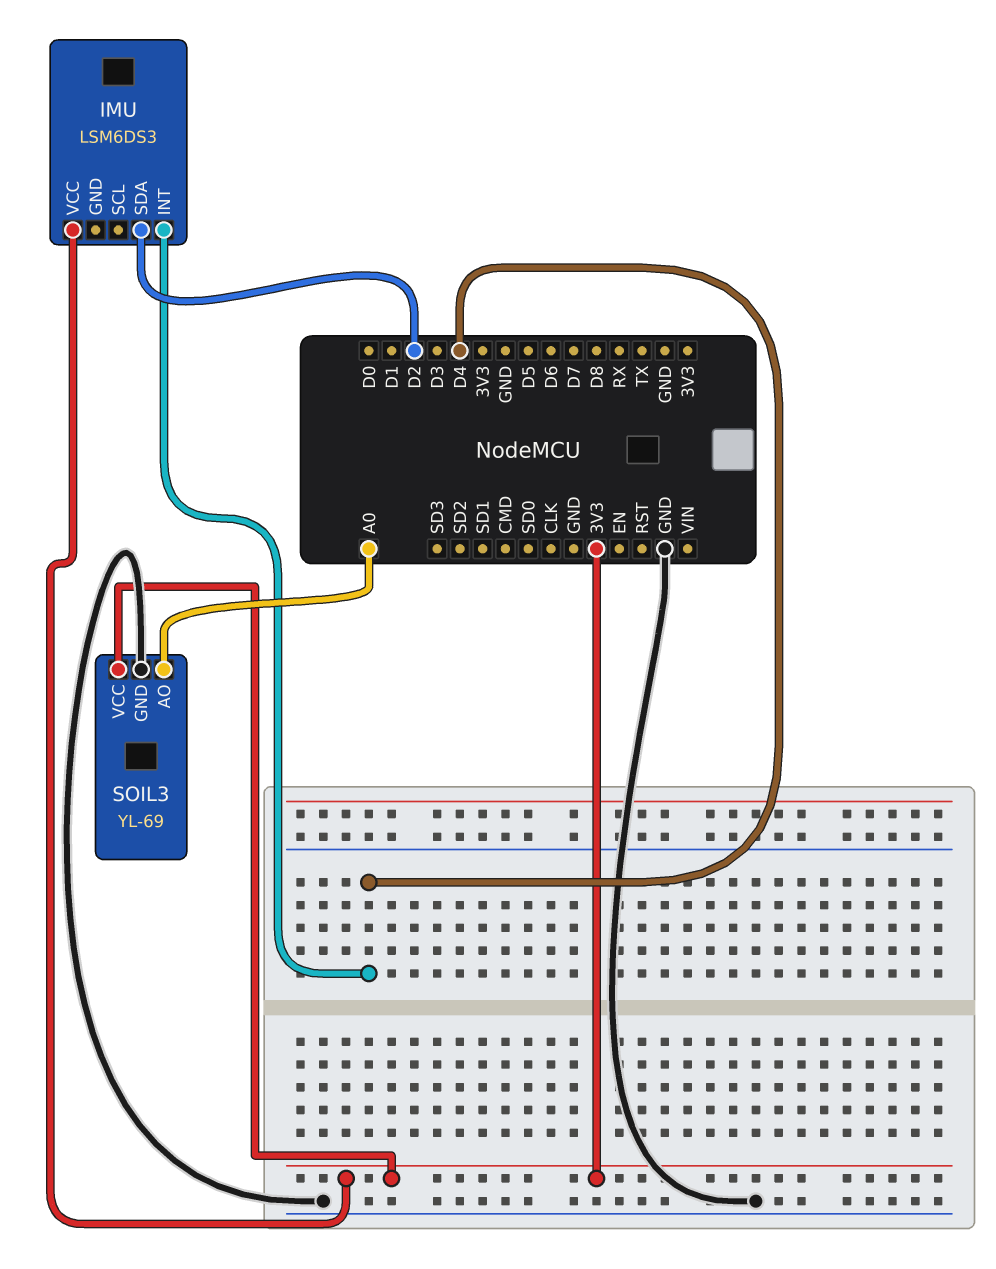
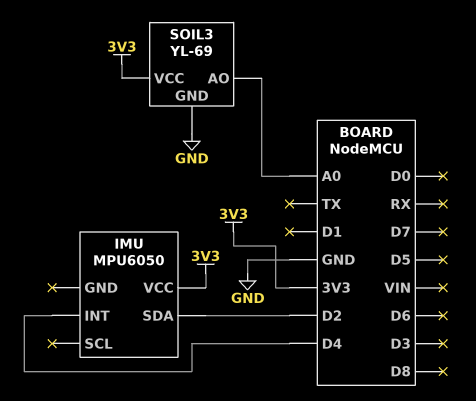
IMU: LSM6DS3 -> MPU6050

